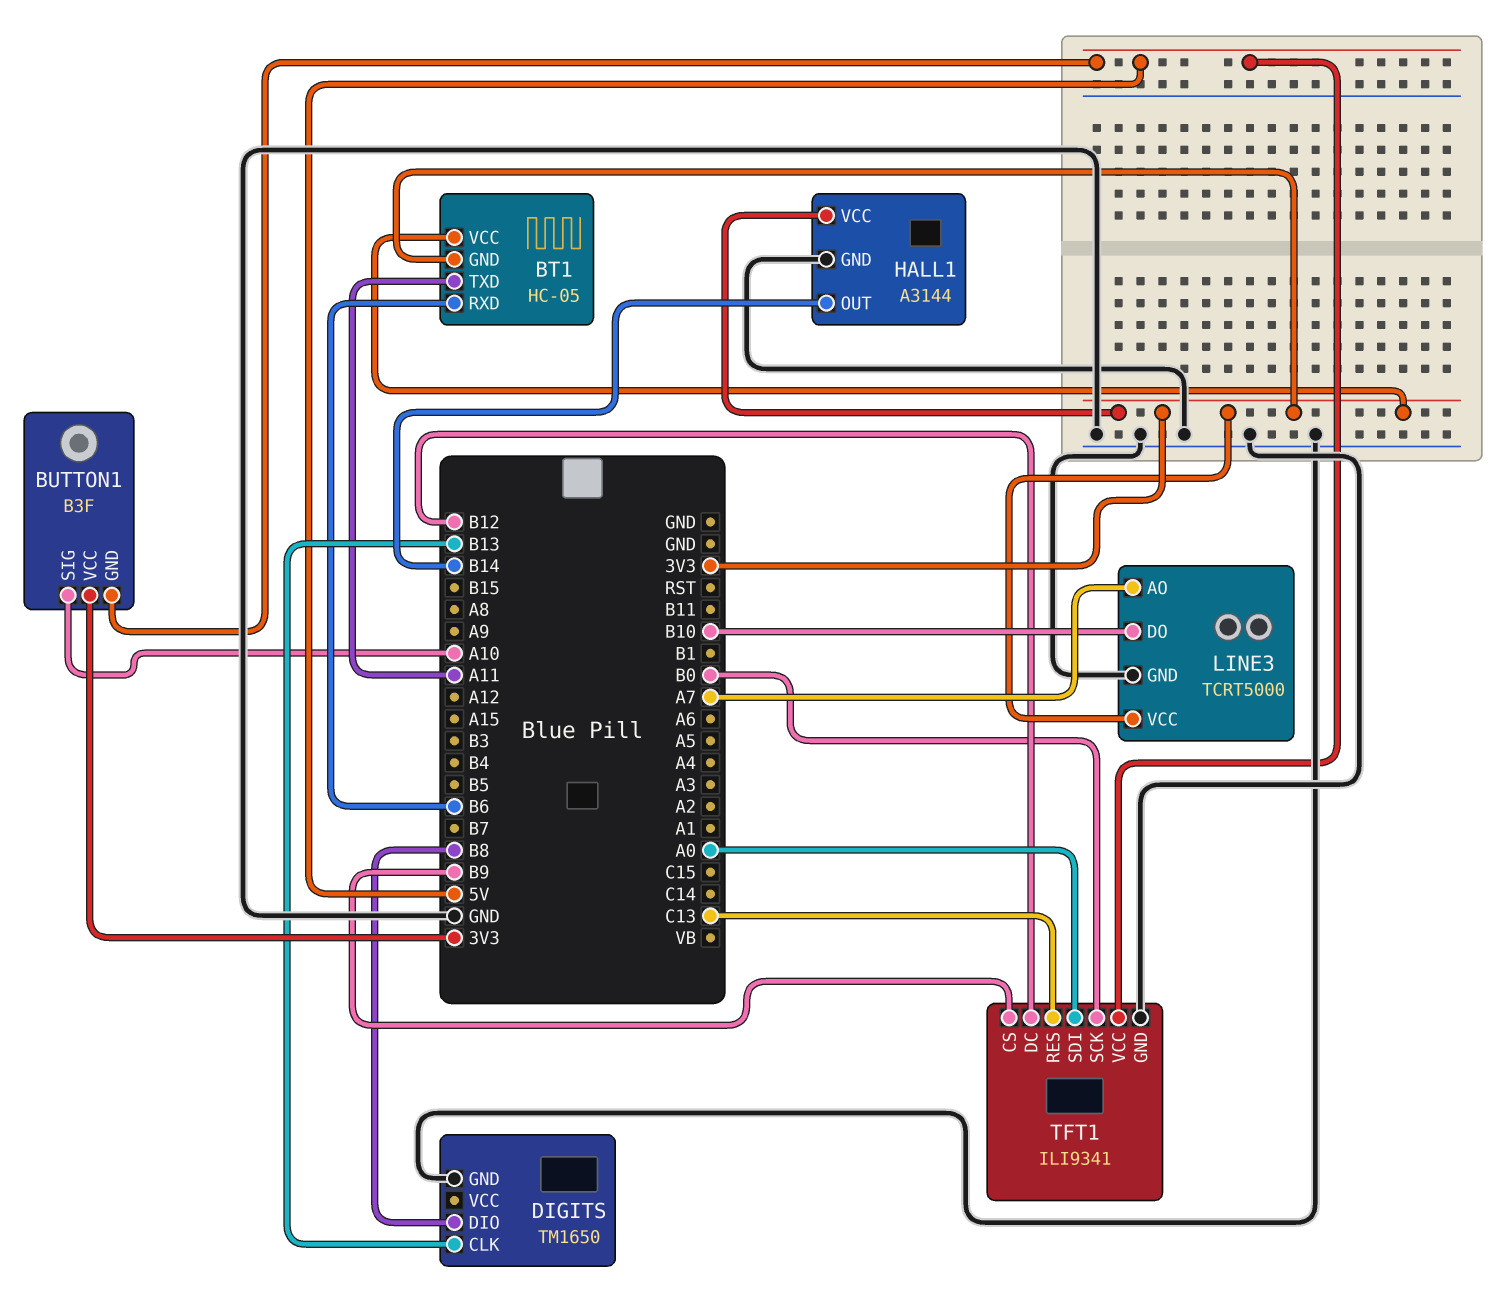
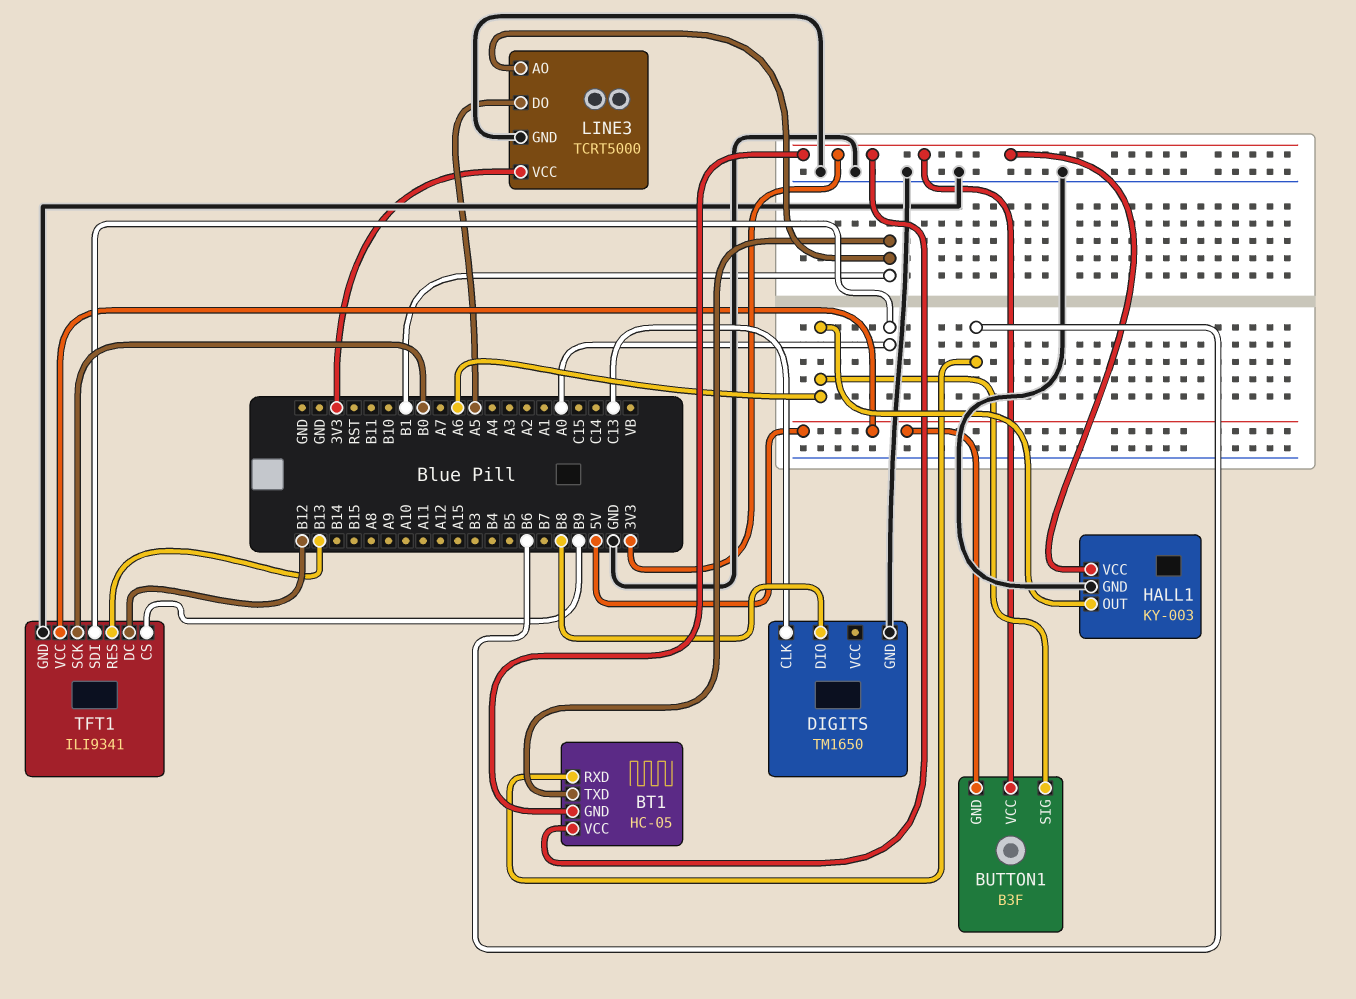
BT1 pin TXD: A11 -> B1
BUTTON1 pin SIG: A10 -> A6
DIGITS pin CLK: B13 -> C13
HALL1: A3144 -> KY-003
HALL1 pin OUT: B14 -> A6
LINE3 pin AO: A7 -> B1
LINE3 pin DO: B10 -> A5
TFT1 pin RES: C13 -> B13

